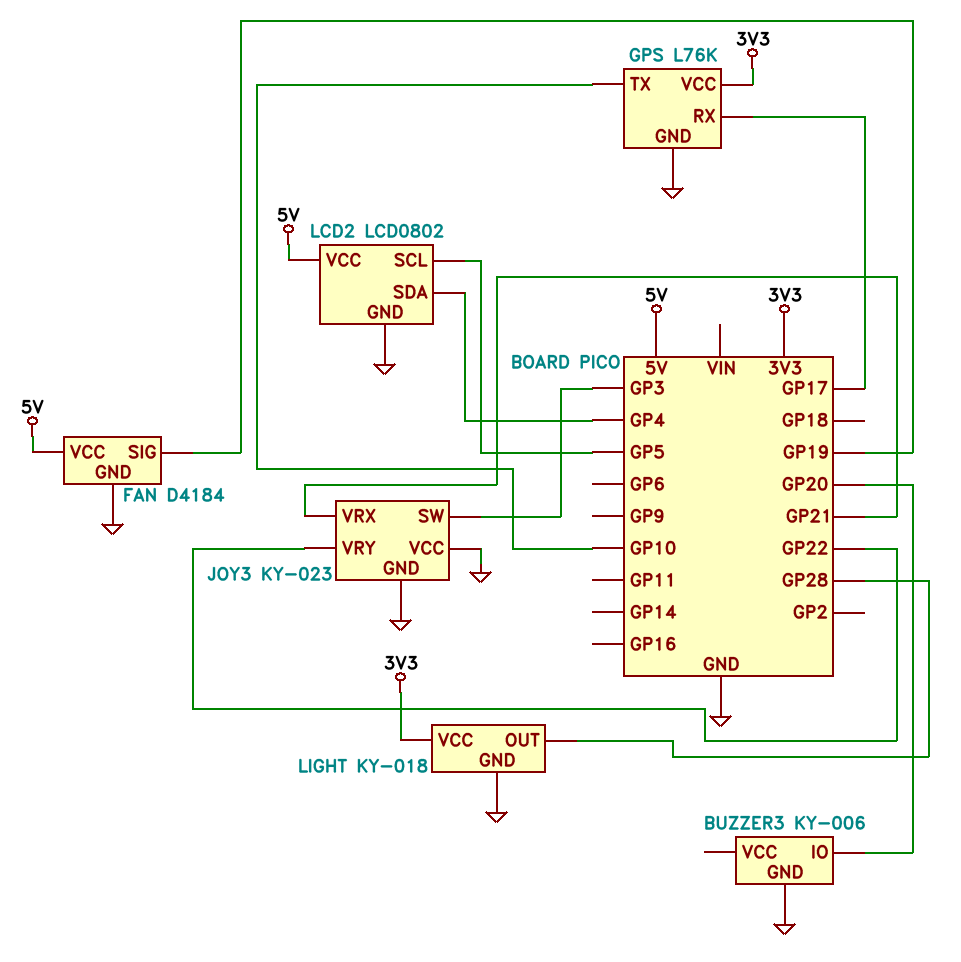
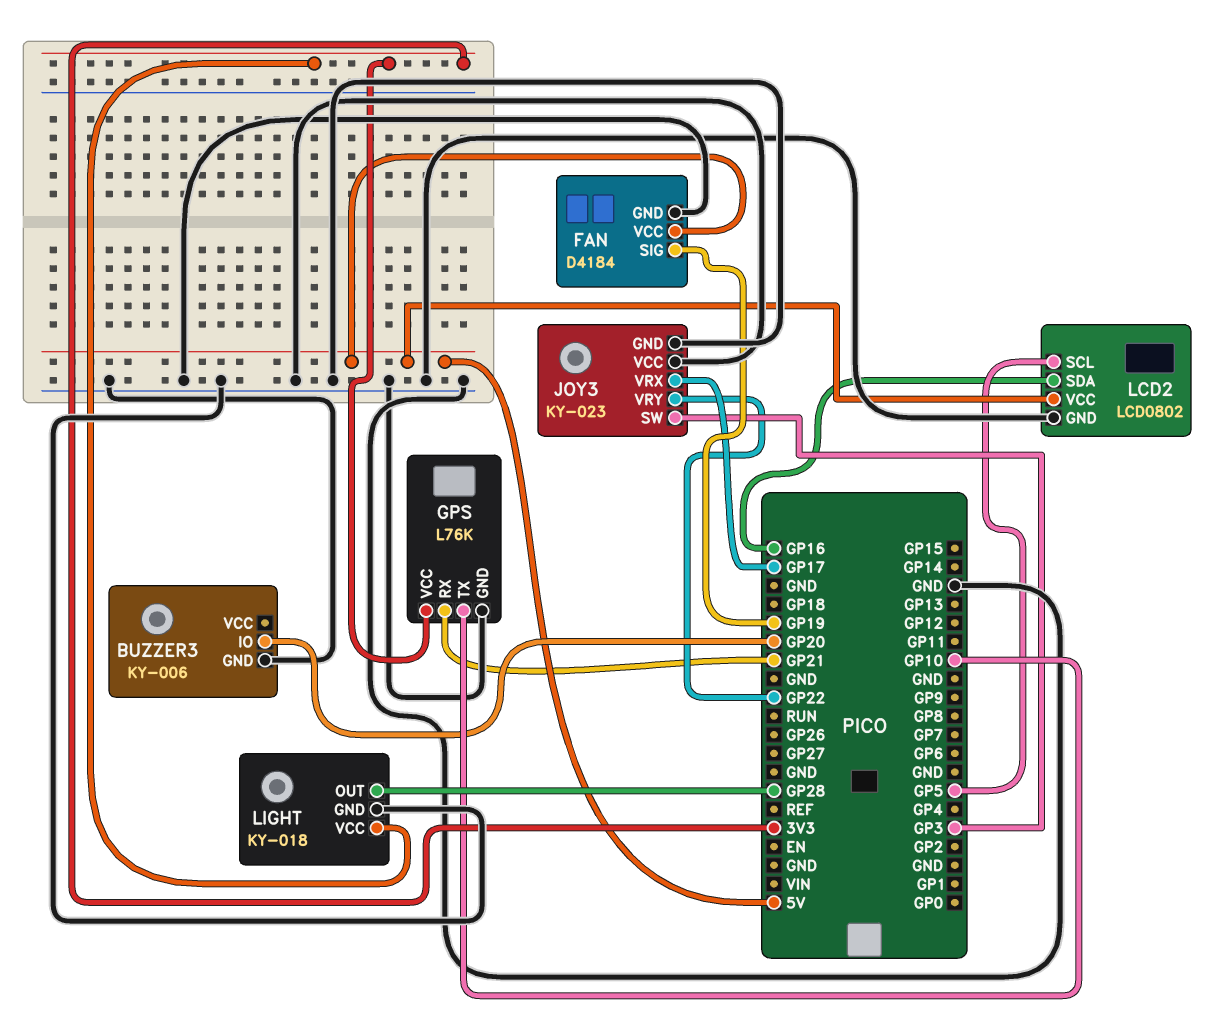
GPS pin RX: GP17 -> GP21
JOY3 pin VRX: GP21 -> GP17
LCD2 pin SDA: GP4 -> GP16

